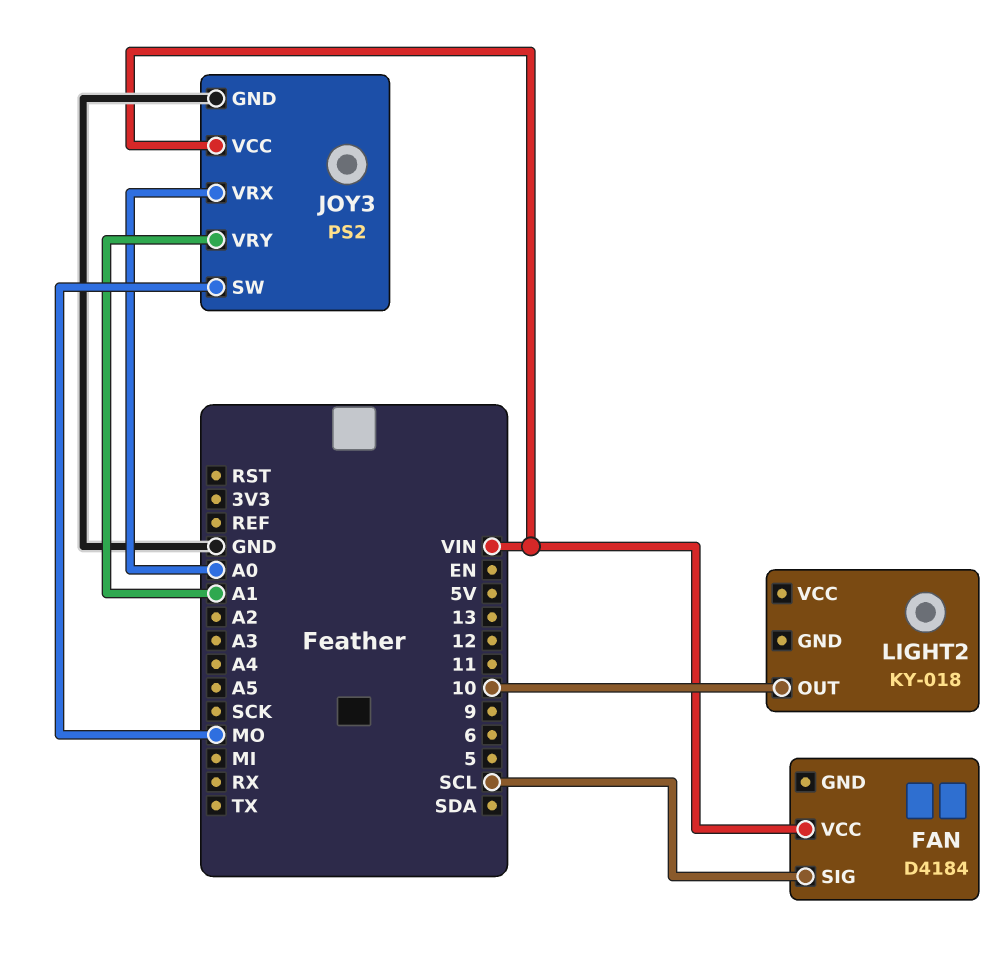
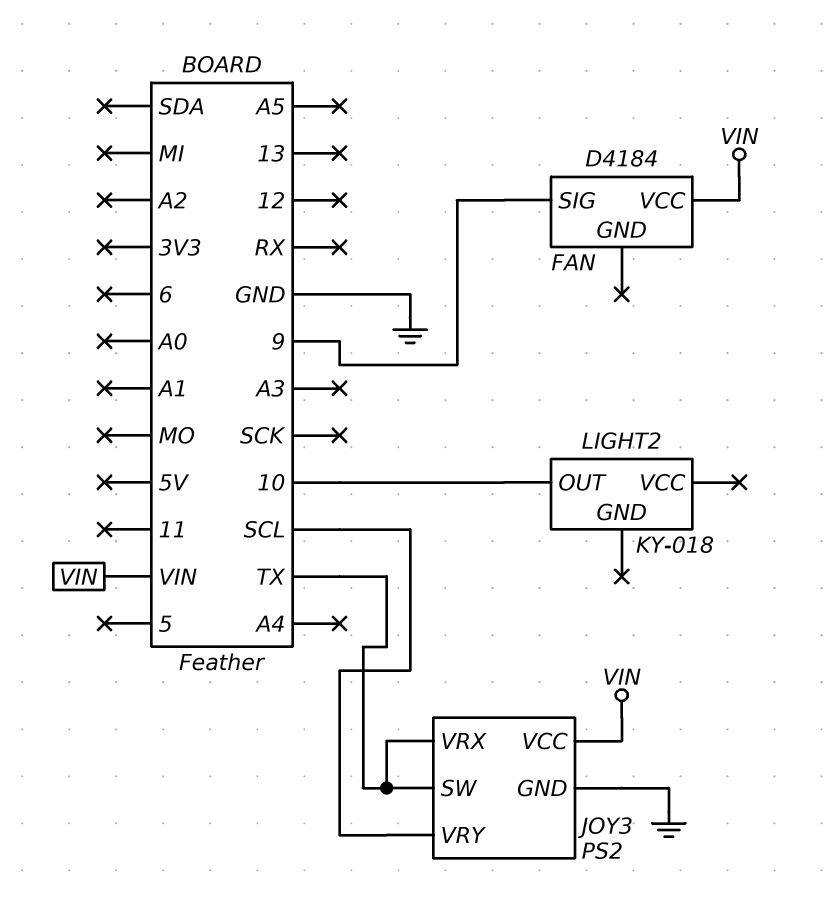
FAN pin SIG: SCL -> 9
JOY3 pin SW: MO -> TX
JOY3 pin VRX: A0 -> TX
JOY3 pin VRY: A1 -> SCL

